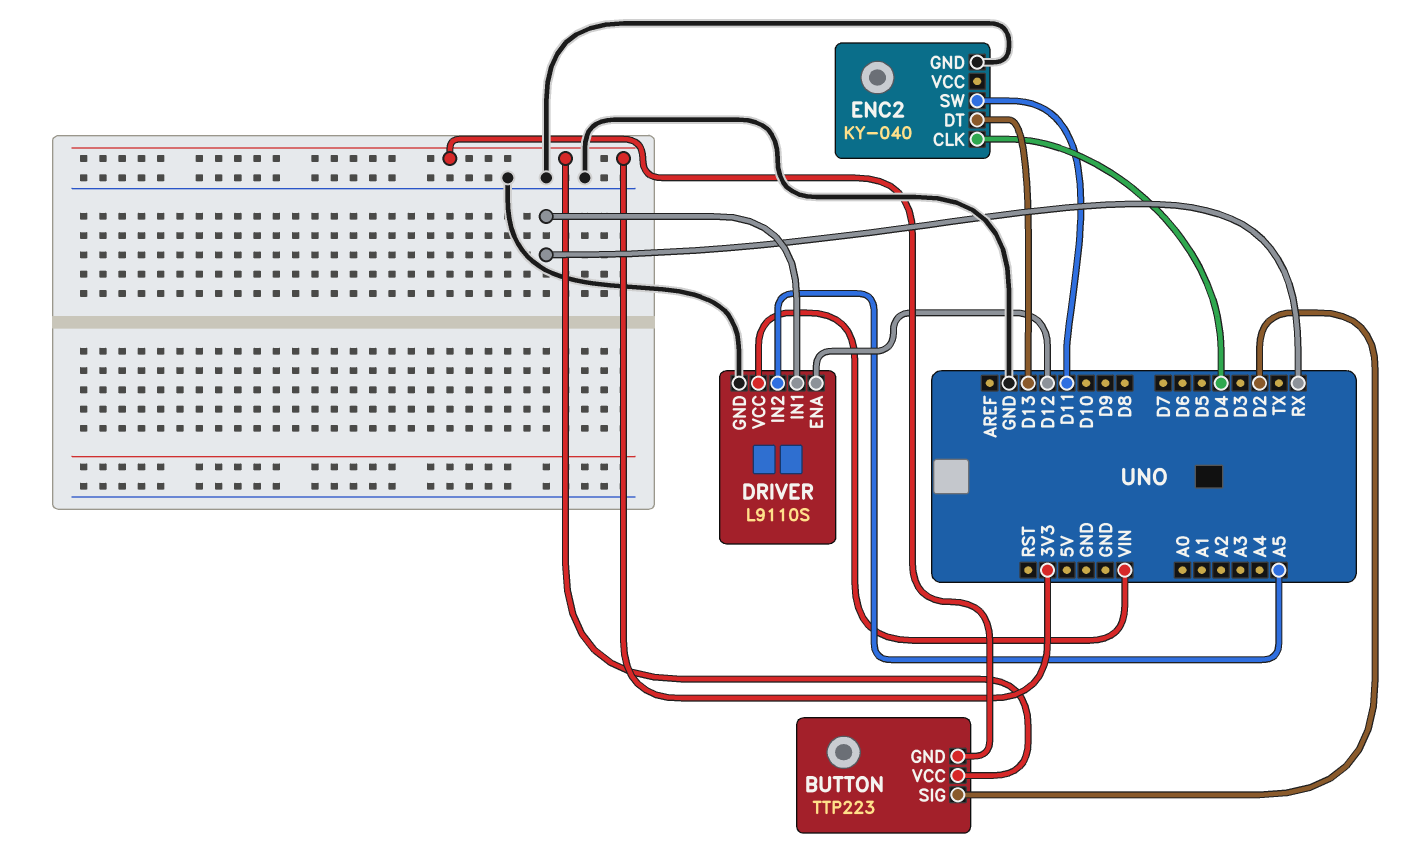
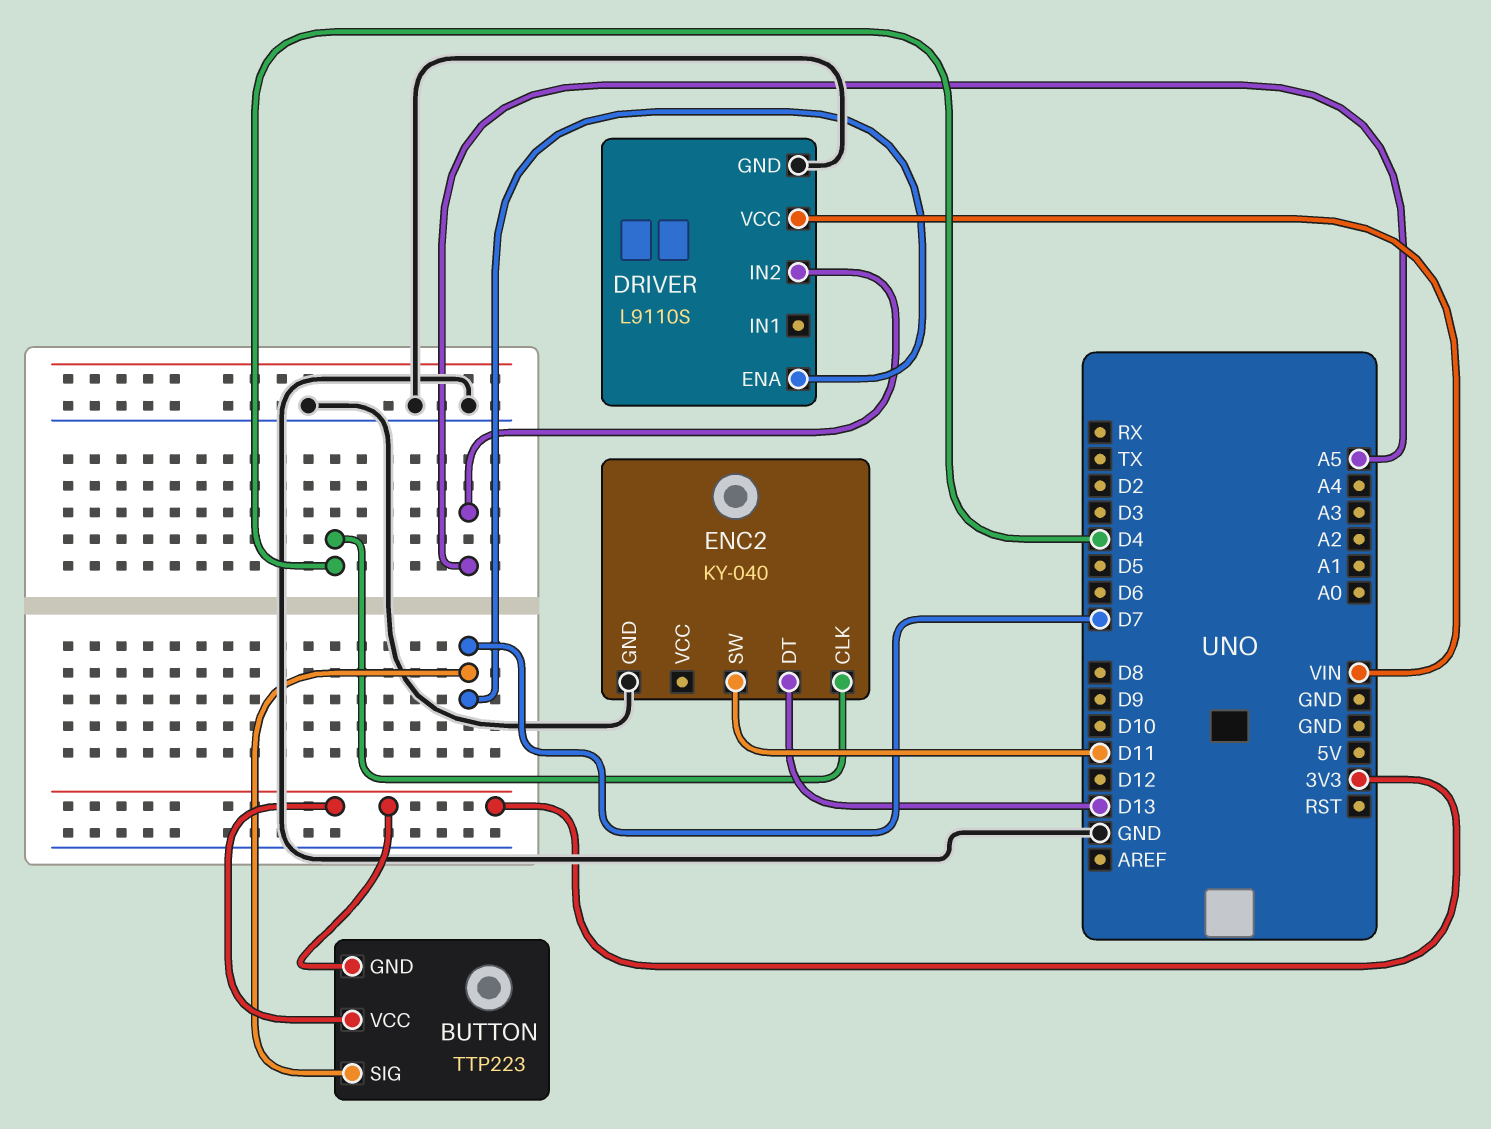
BUTTON pin SIG: D2 -> D7
DRIVER pin ENA: D12 -> D7
DRIVER pin IN1: RX -> none

